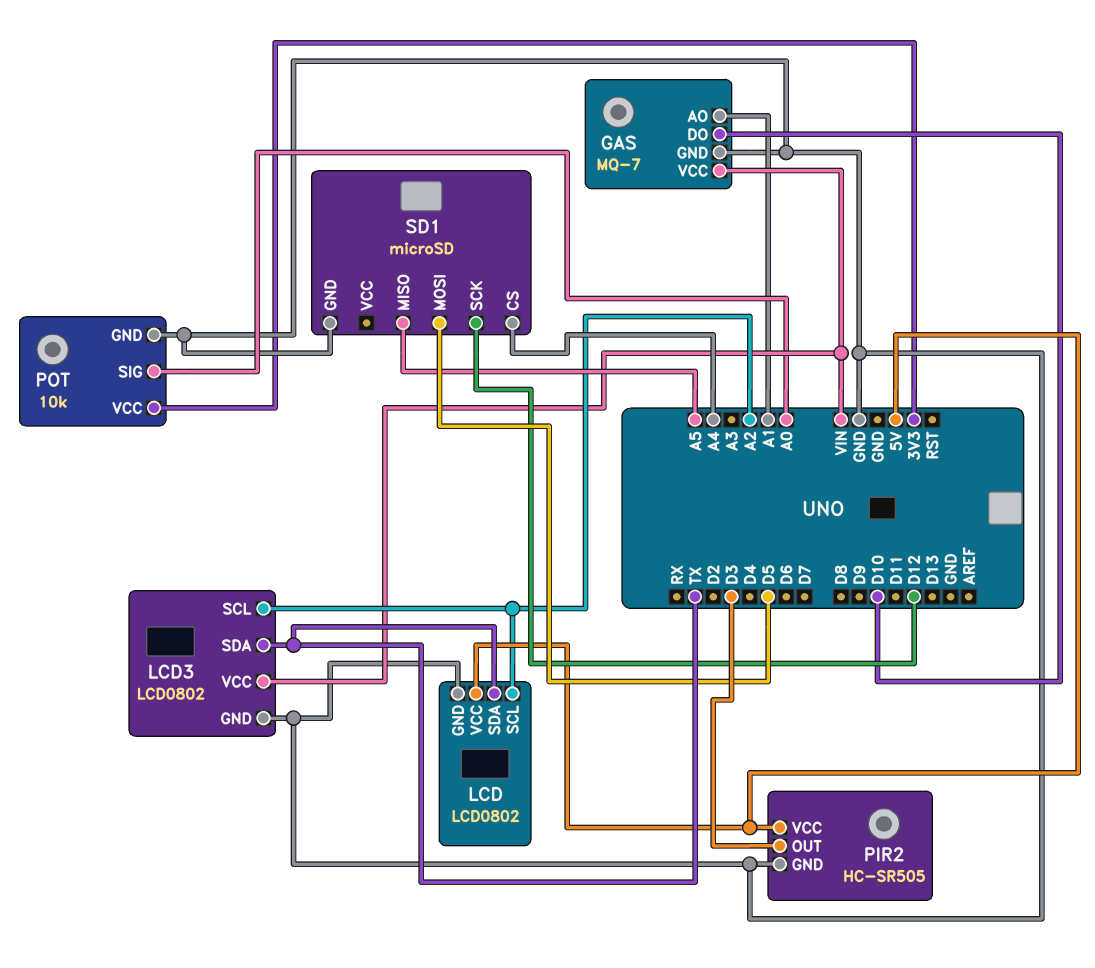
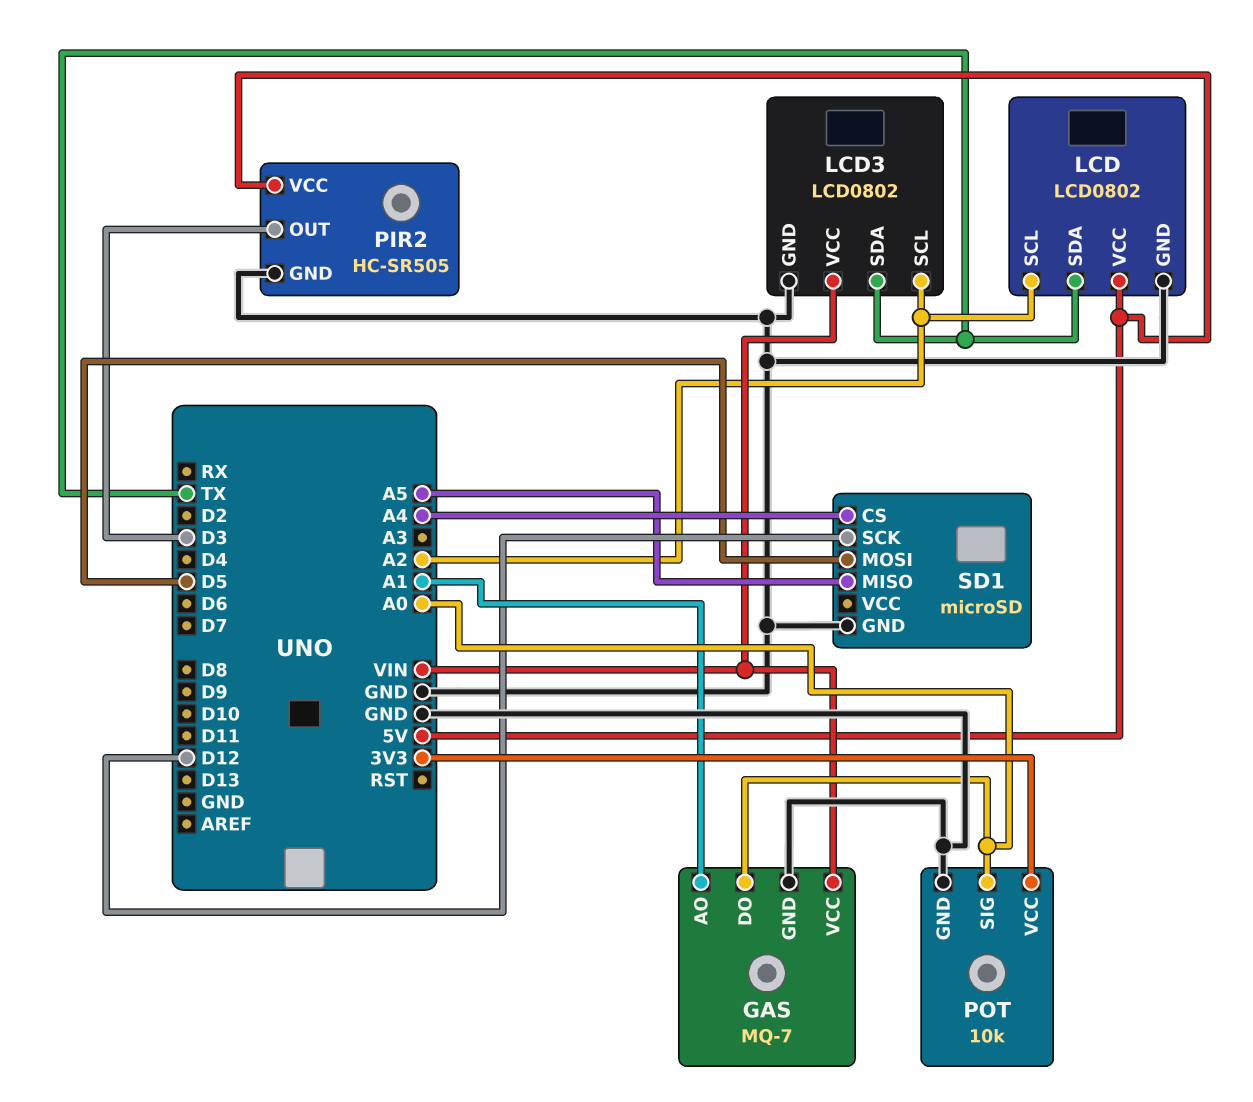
GAS pin DO: D10 -> A0

